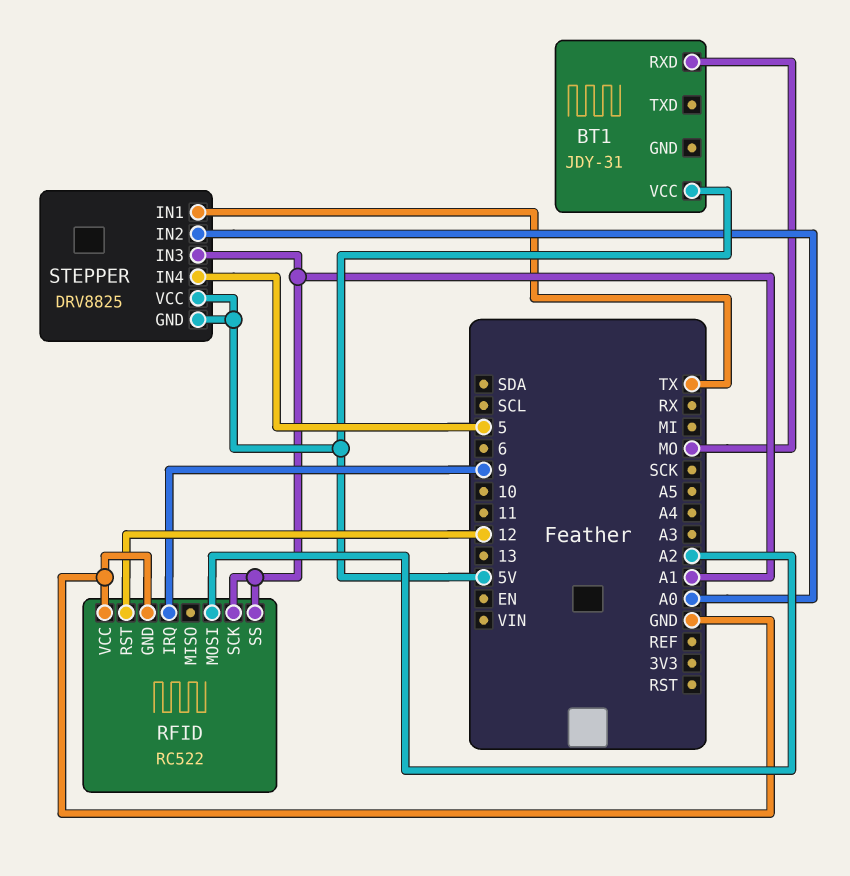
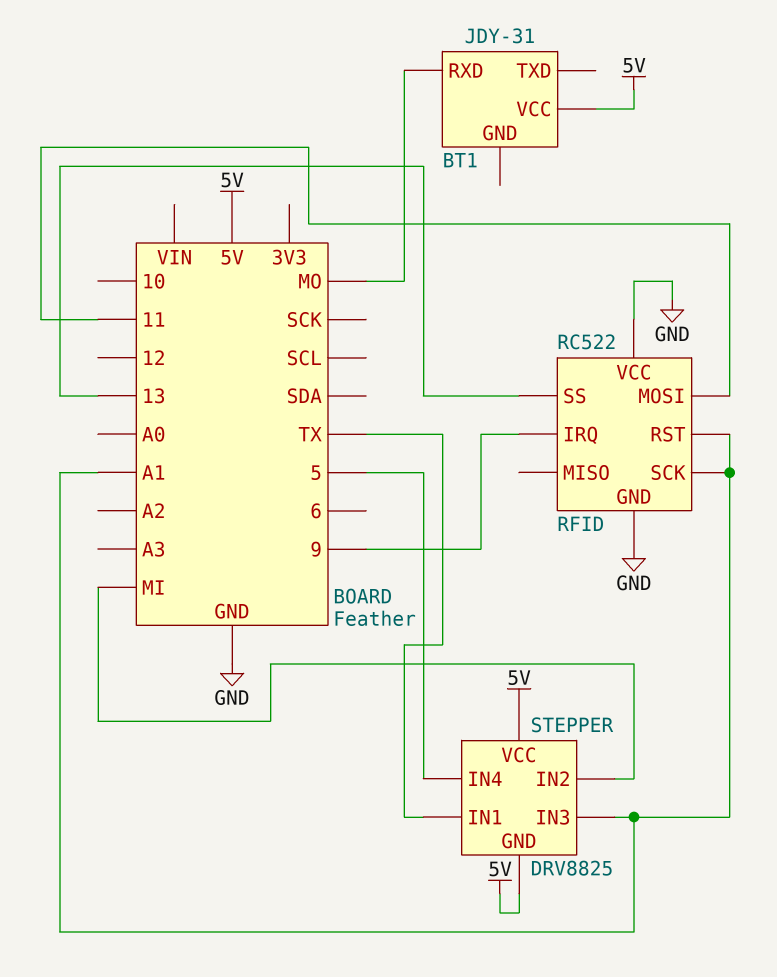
RFID pin MOSI: A2 -> 11
RFID pin RST: 12 -> A1
RFID pin SS: A1 -> 13
STEPPER pin IN2: A0 -> MI

